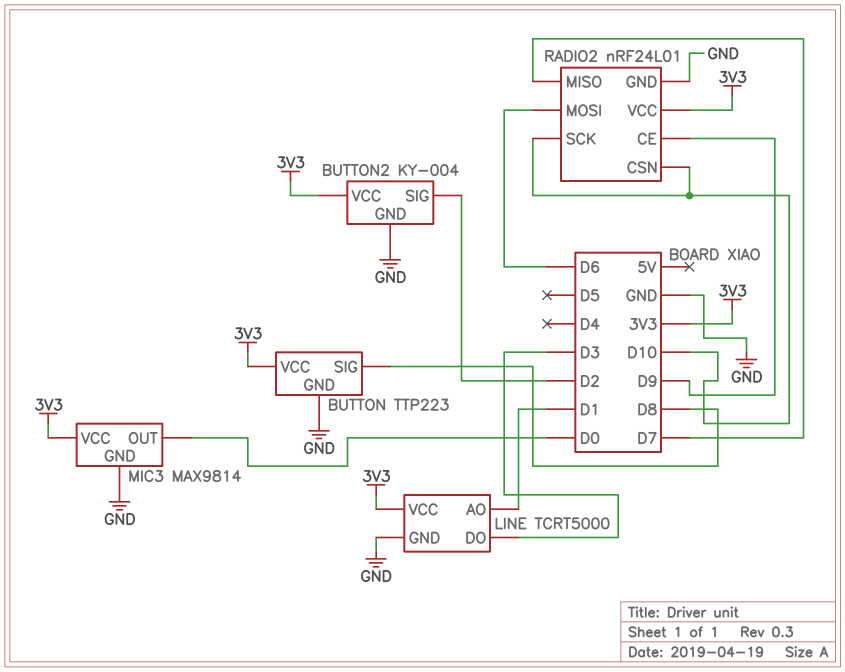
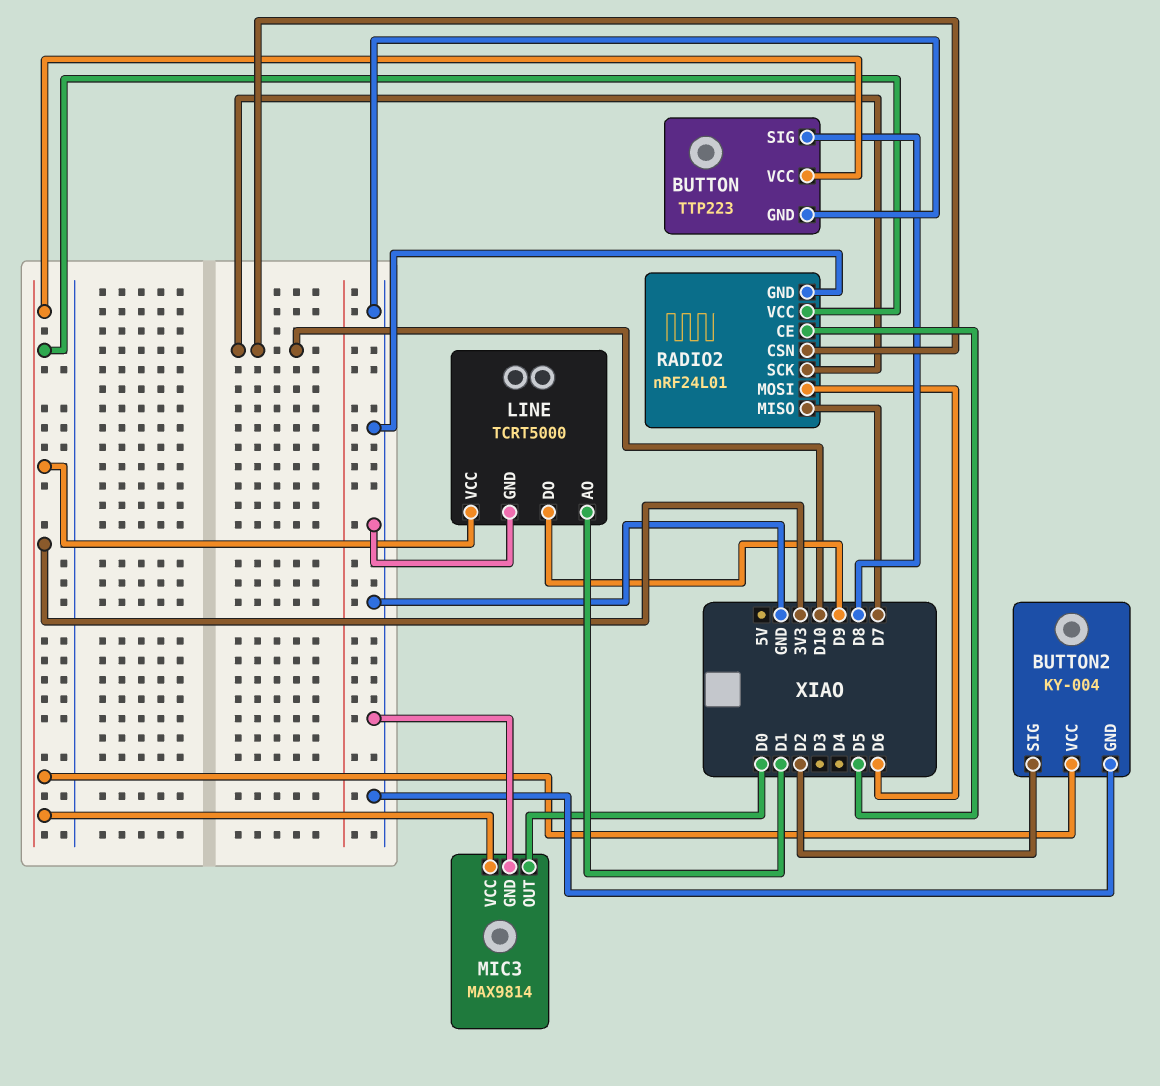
LINE pin DO: D3 -> D9
RADIO2 pin CE: D9 -> D5

